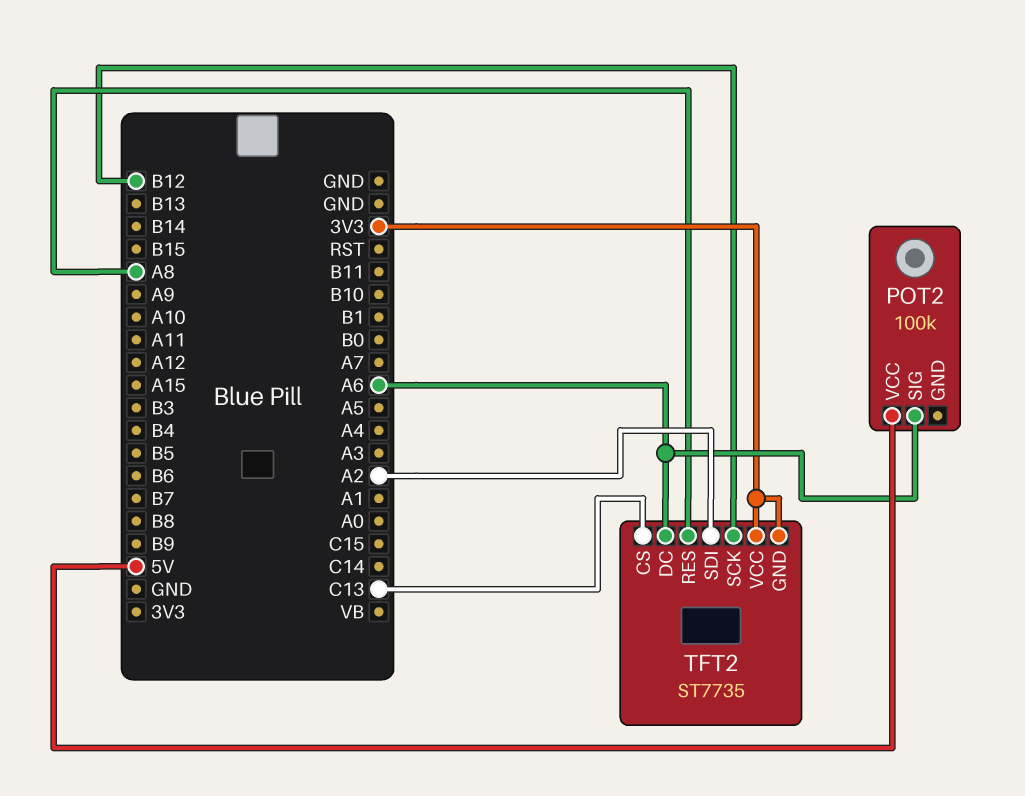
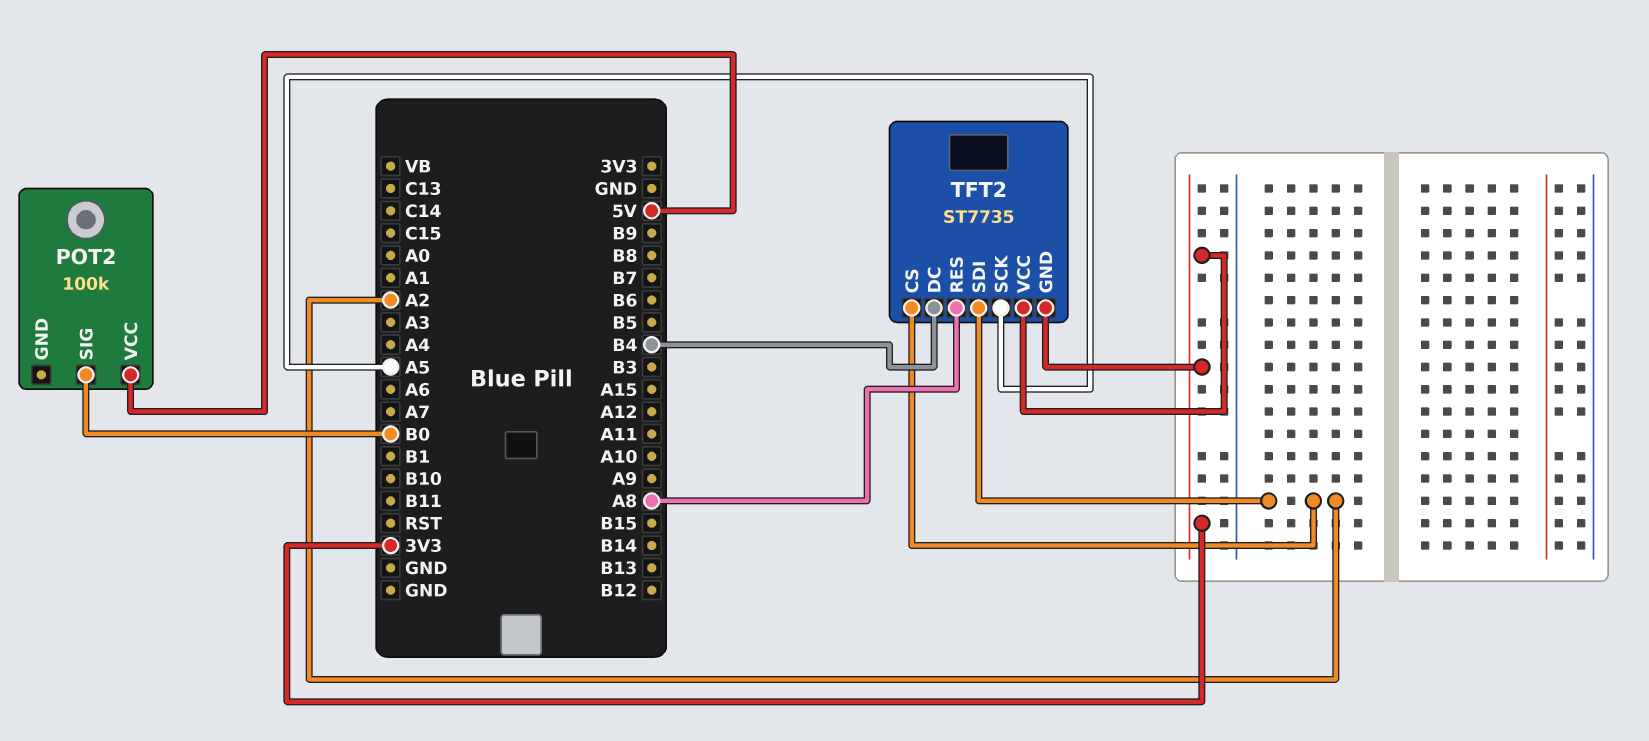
POT2 pin SIG: A6 -> B0
TFT2 pin CS: C13 -> A2
TFT2 pin DC: A6 -> B4
TFT2 pin SCK: B12 -> A5

